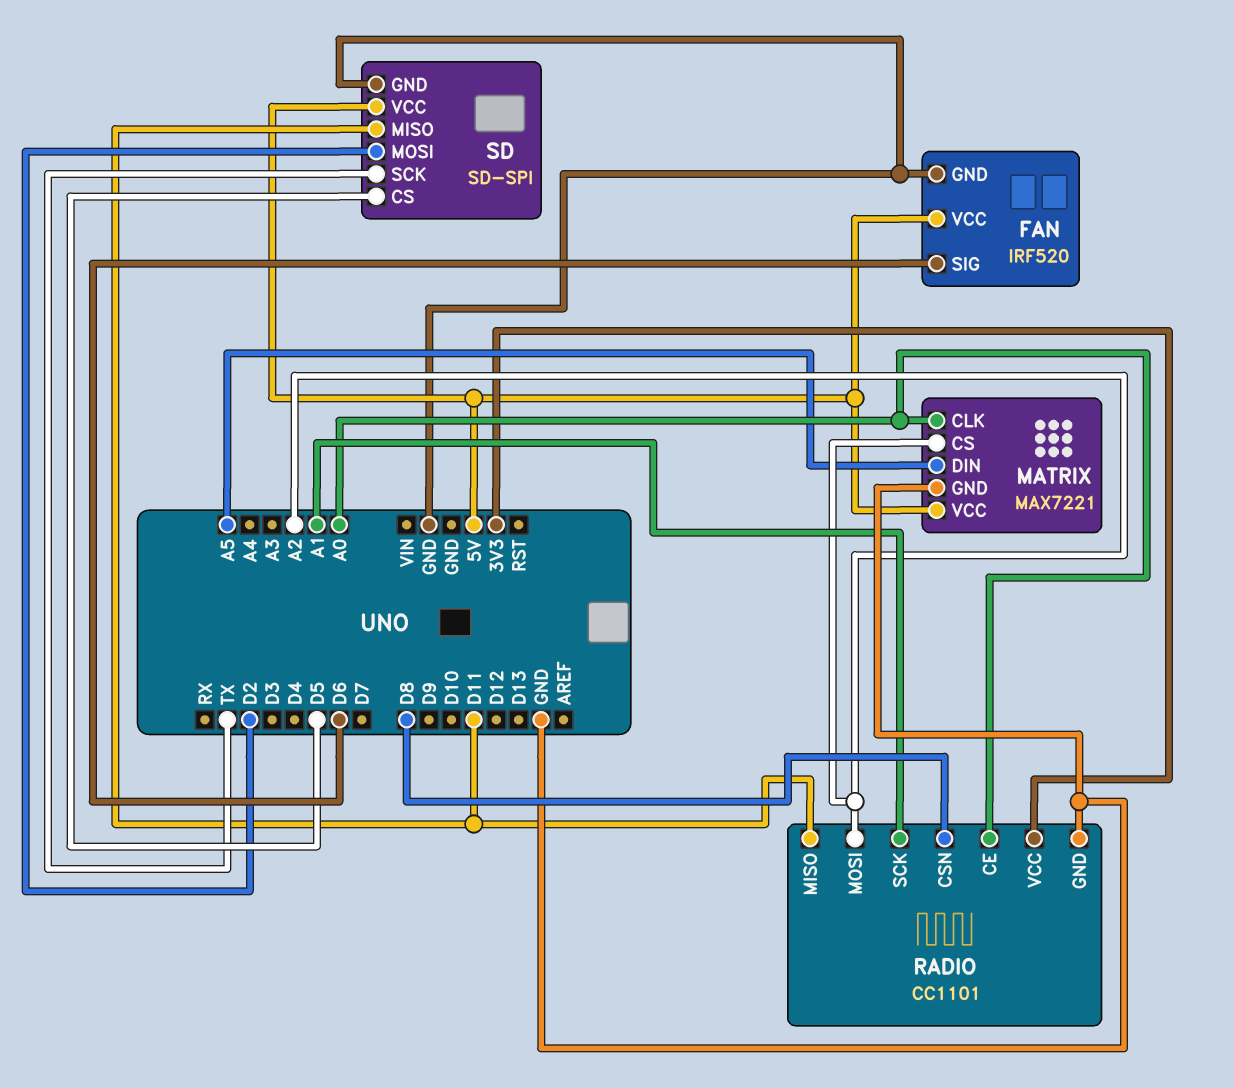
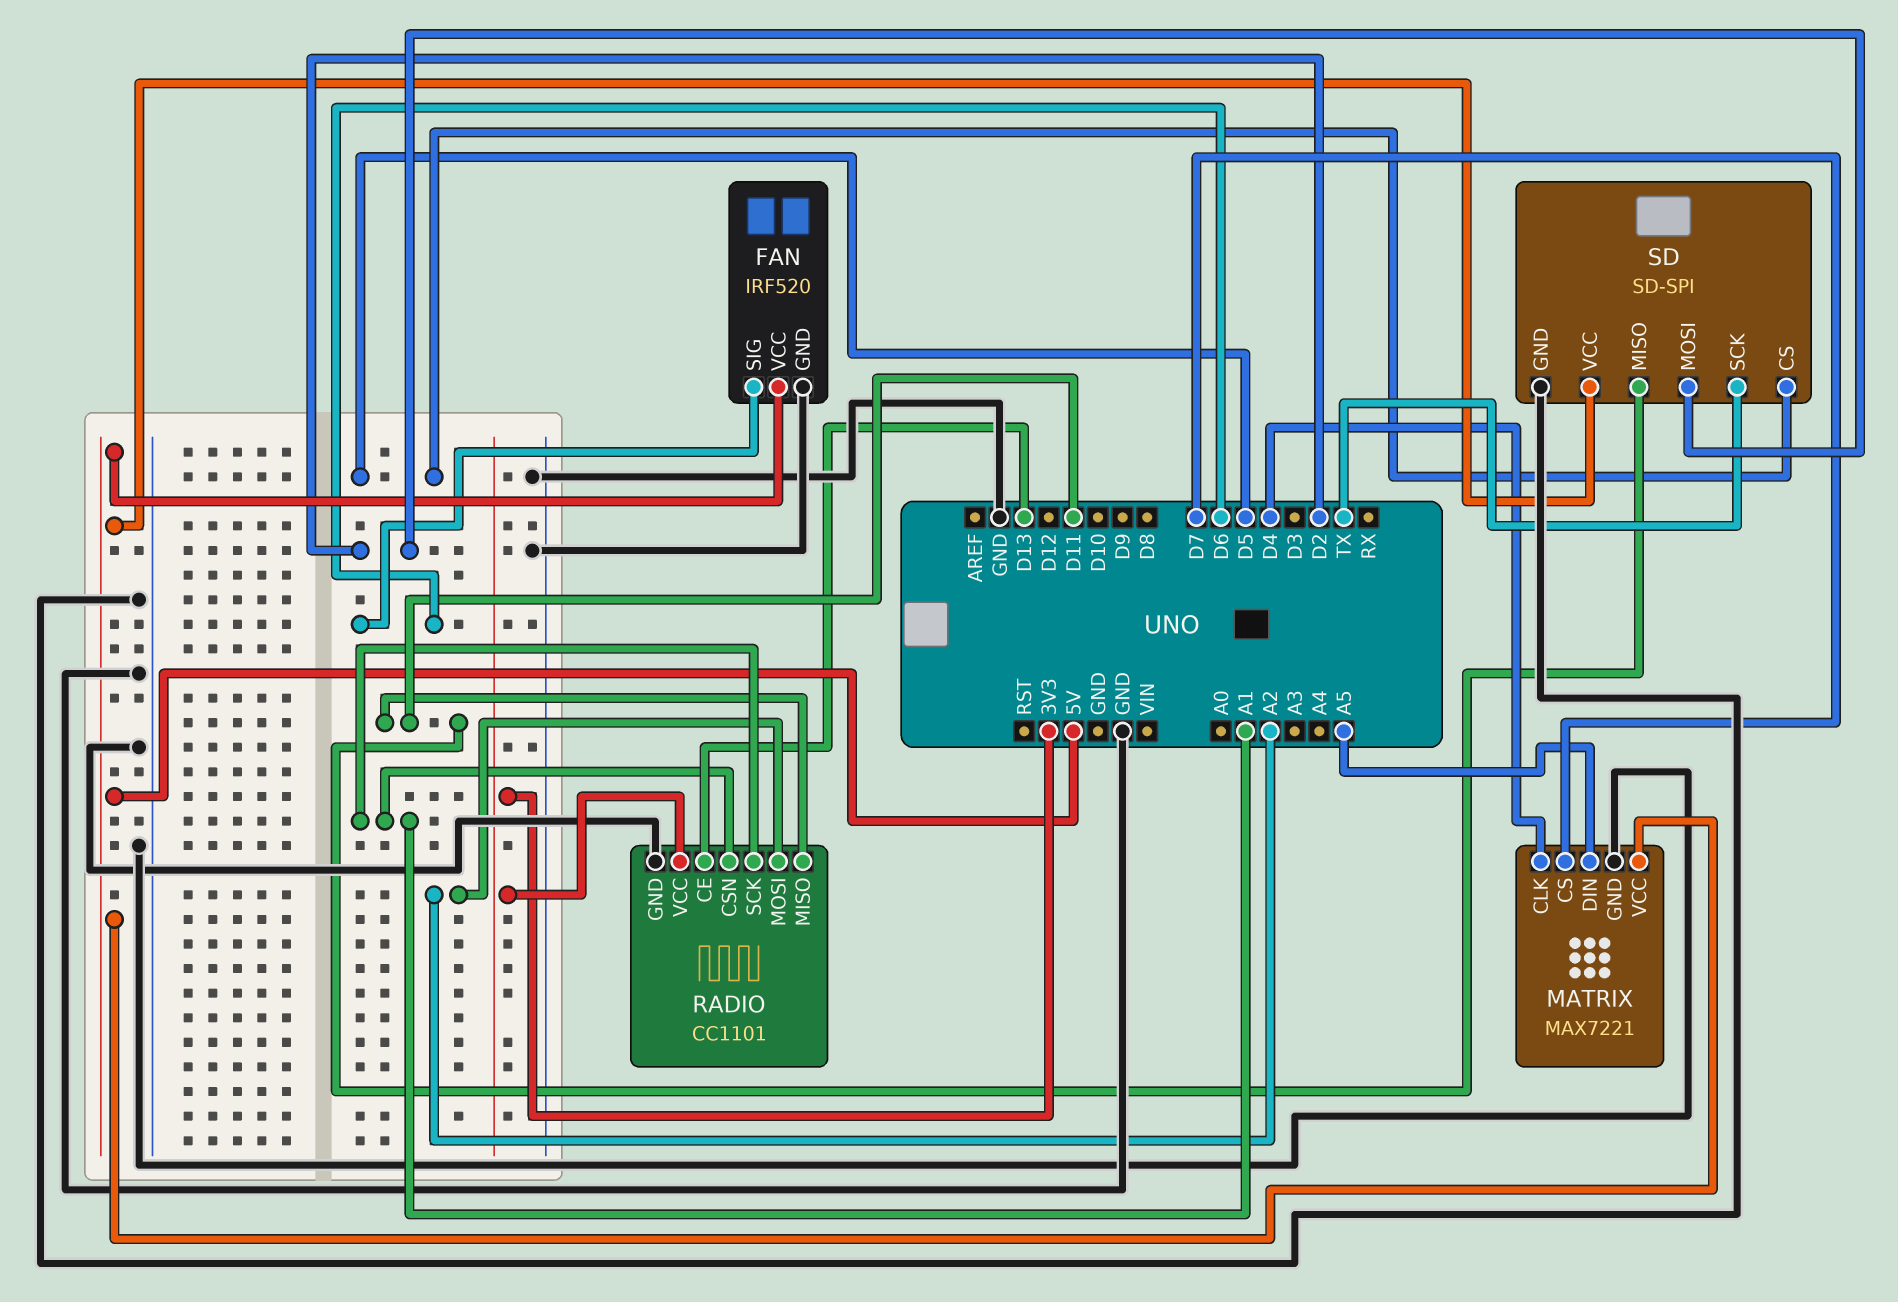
MATRIX pin CLK: A0 -> D4
MATRIX pin CS: A2 -> D7
RADIO pin CE: A0 -> D13
RADIO pin CSN: D8 -> A1

